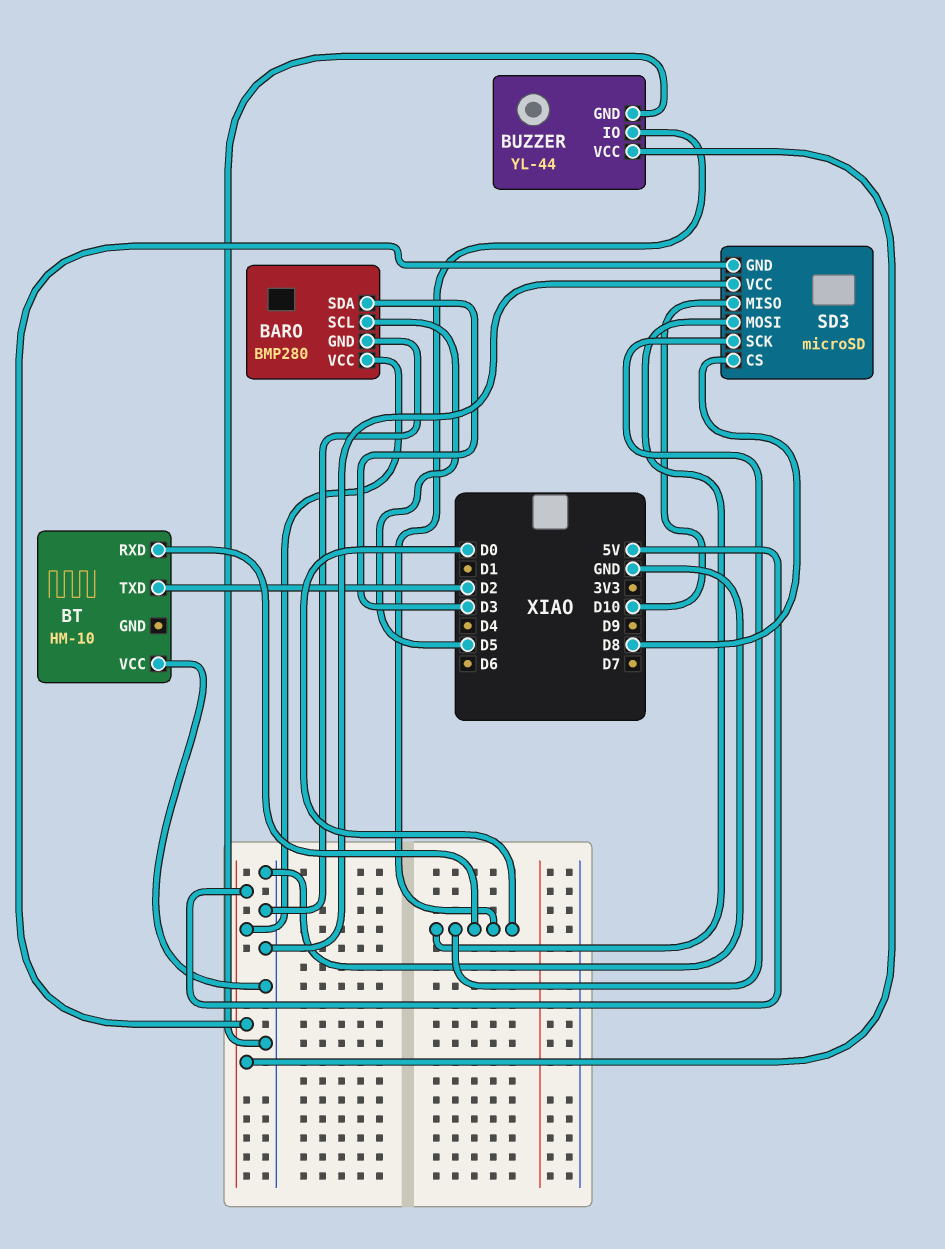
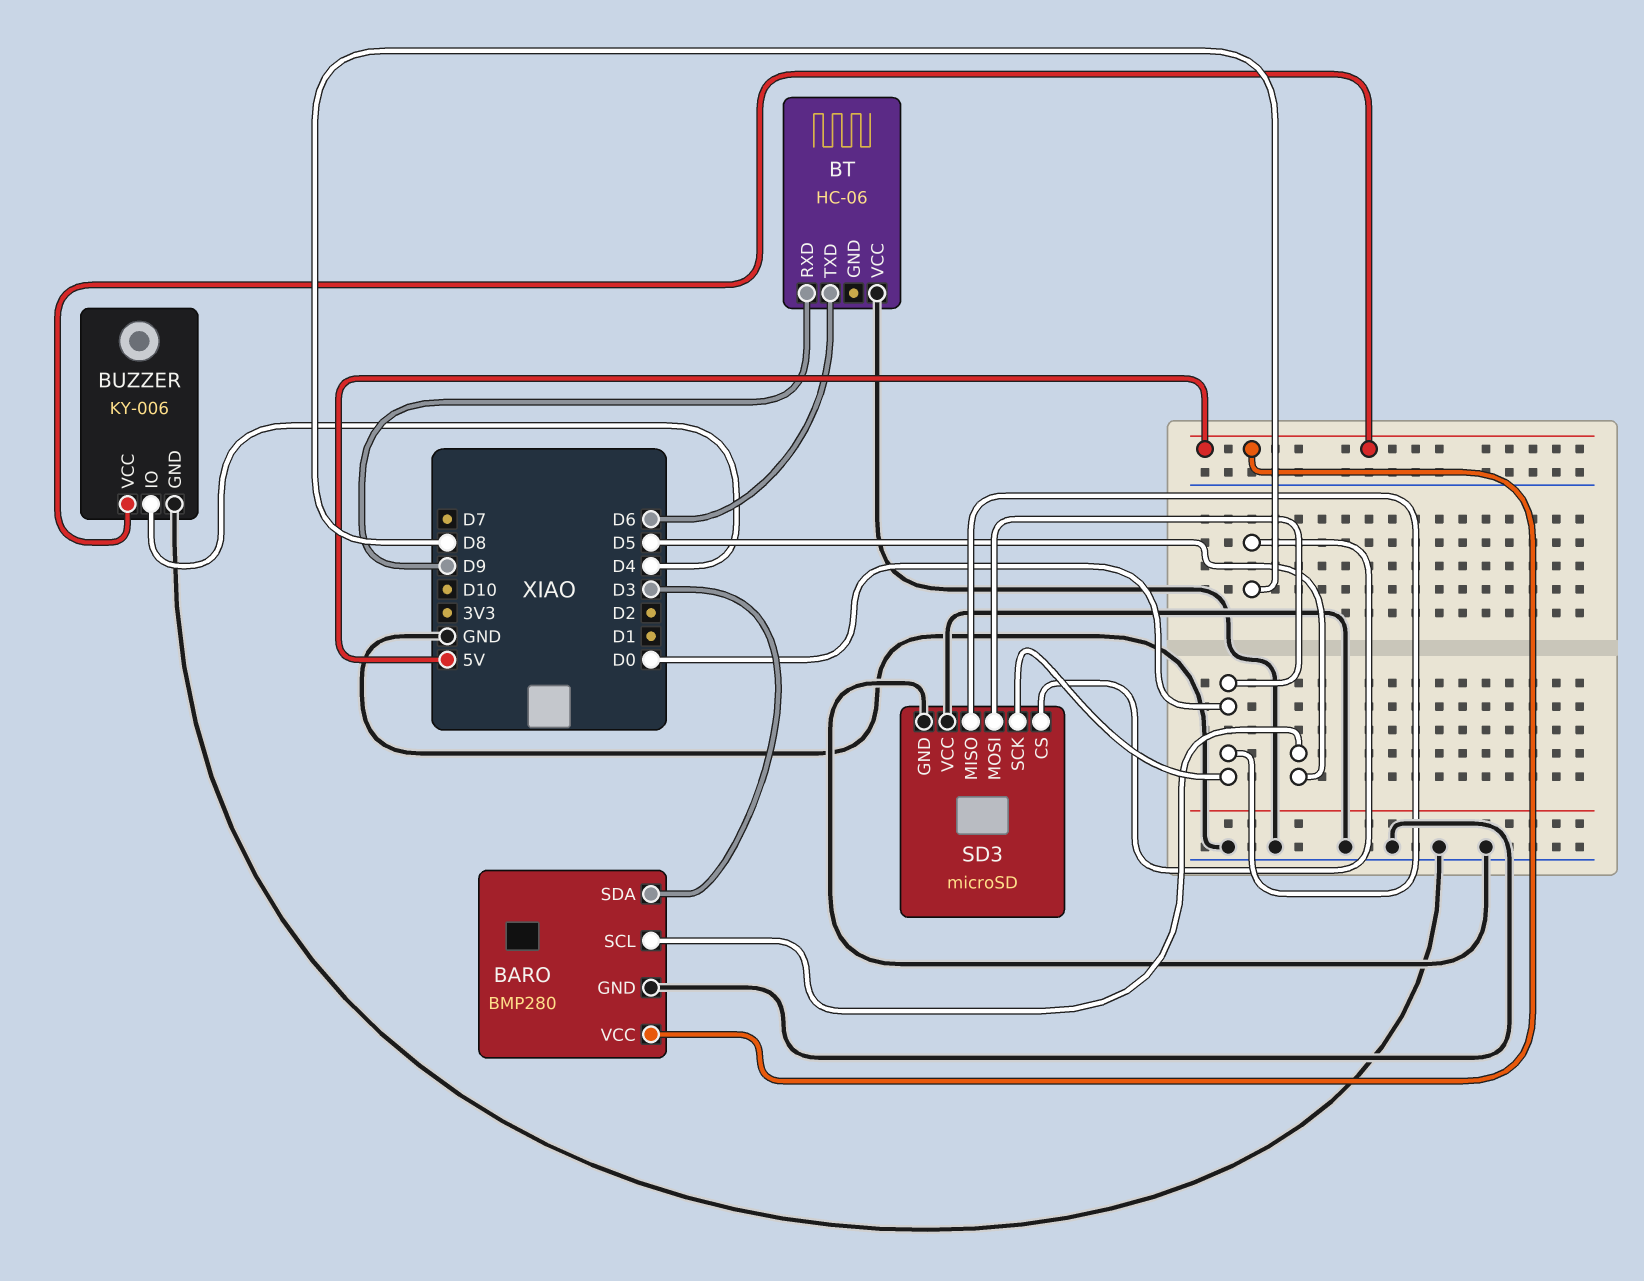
BT: HM-10 -> HC-06
BT pin RXD: D0 -> D9
BT pin TXD: D2 -> D6
BUZZER: YL-44 -> KY-006
BUZZER pin IO: D0 -> D4
SD3 pin GND: 5V -> GND
SD3 pin MISO: D10 -> D0

